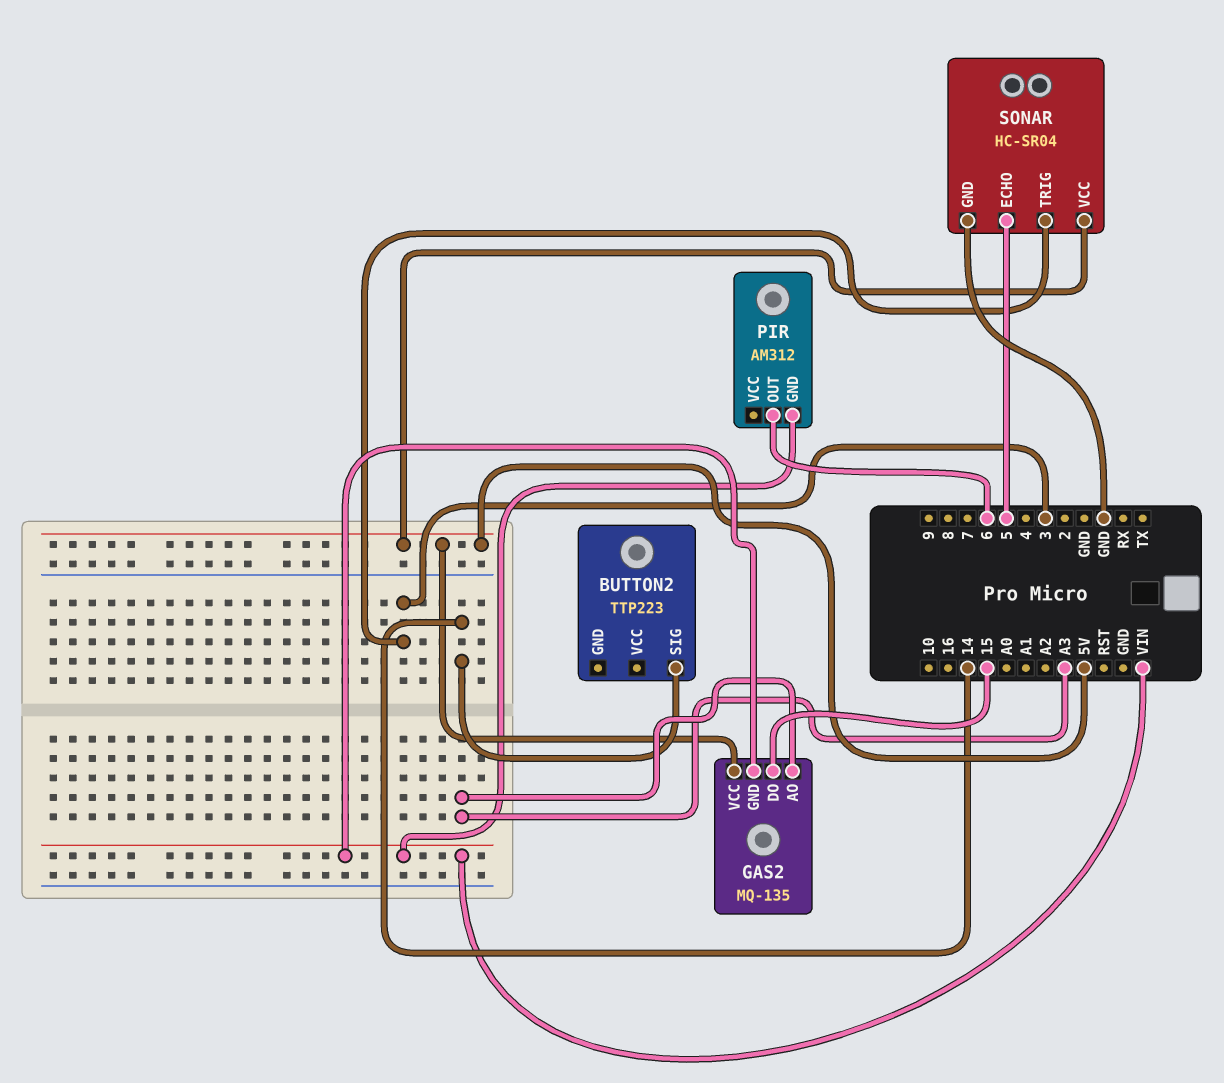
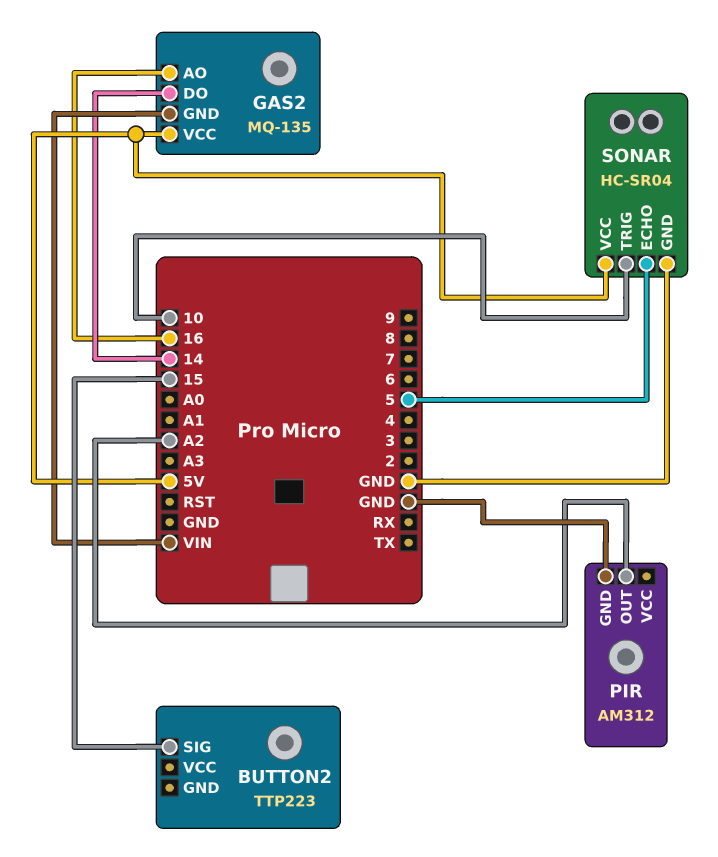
BUTTON2 pin SIG: 14 -> 15
GAS2 pin AO: A3 -> 16
GAS2 pin DO: 15 -> 14
PIR pin GND: VIN -> GND
PIR pin OUT: 6 -> A2
SONAR pin TRIG: 3 -> 10

